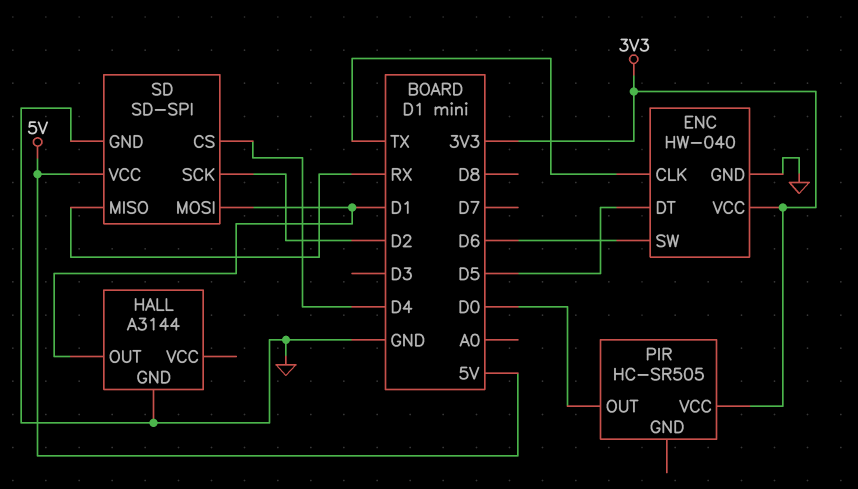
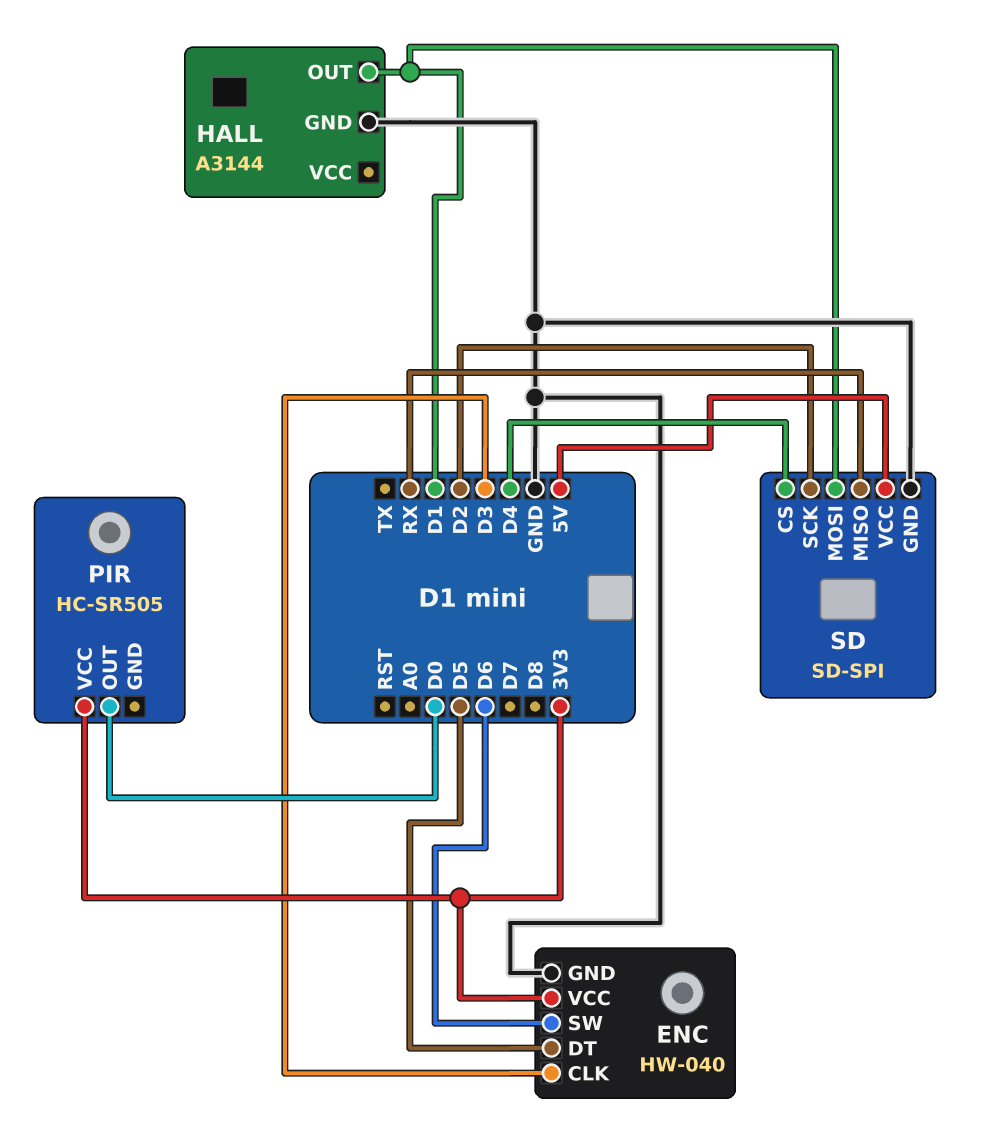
ENC pin CLK: TX -> D3

